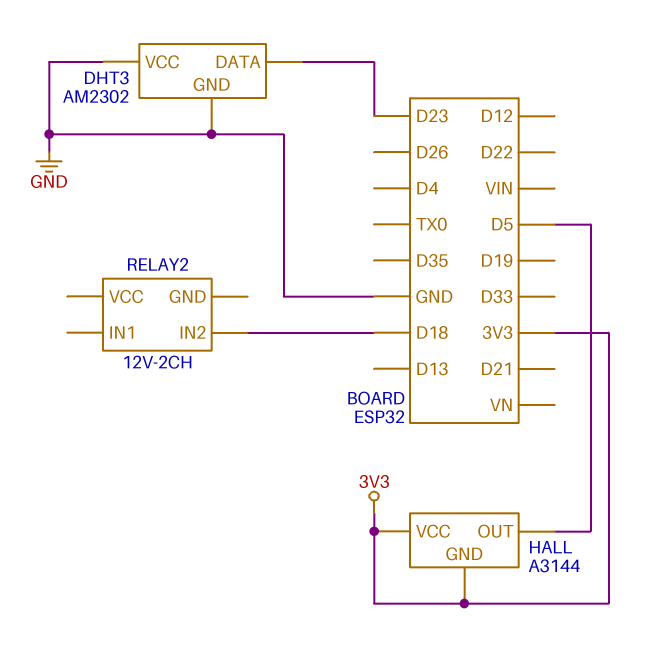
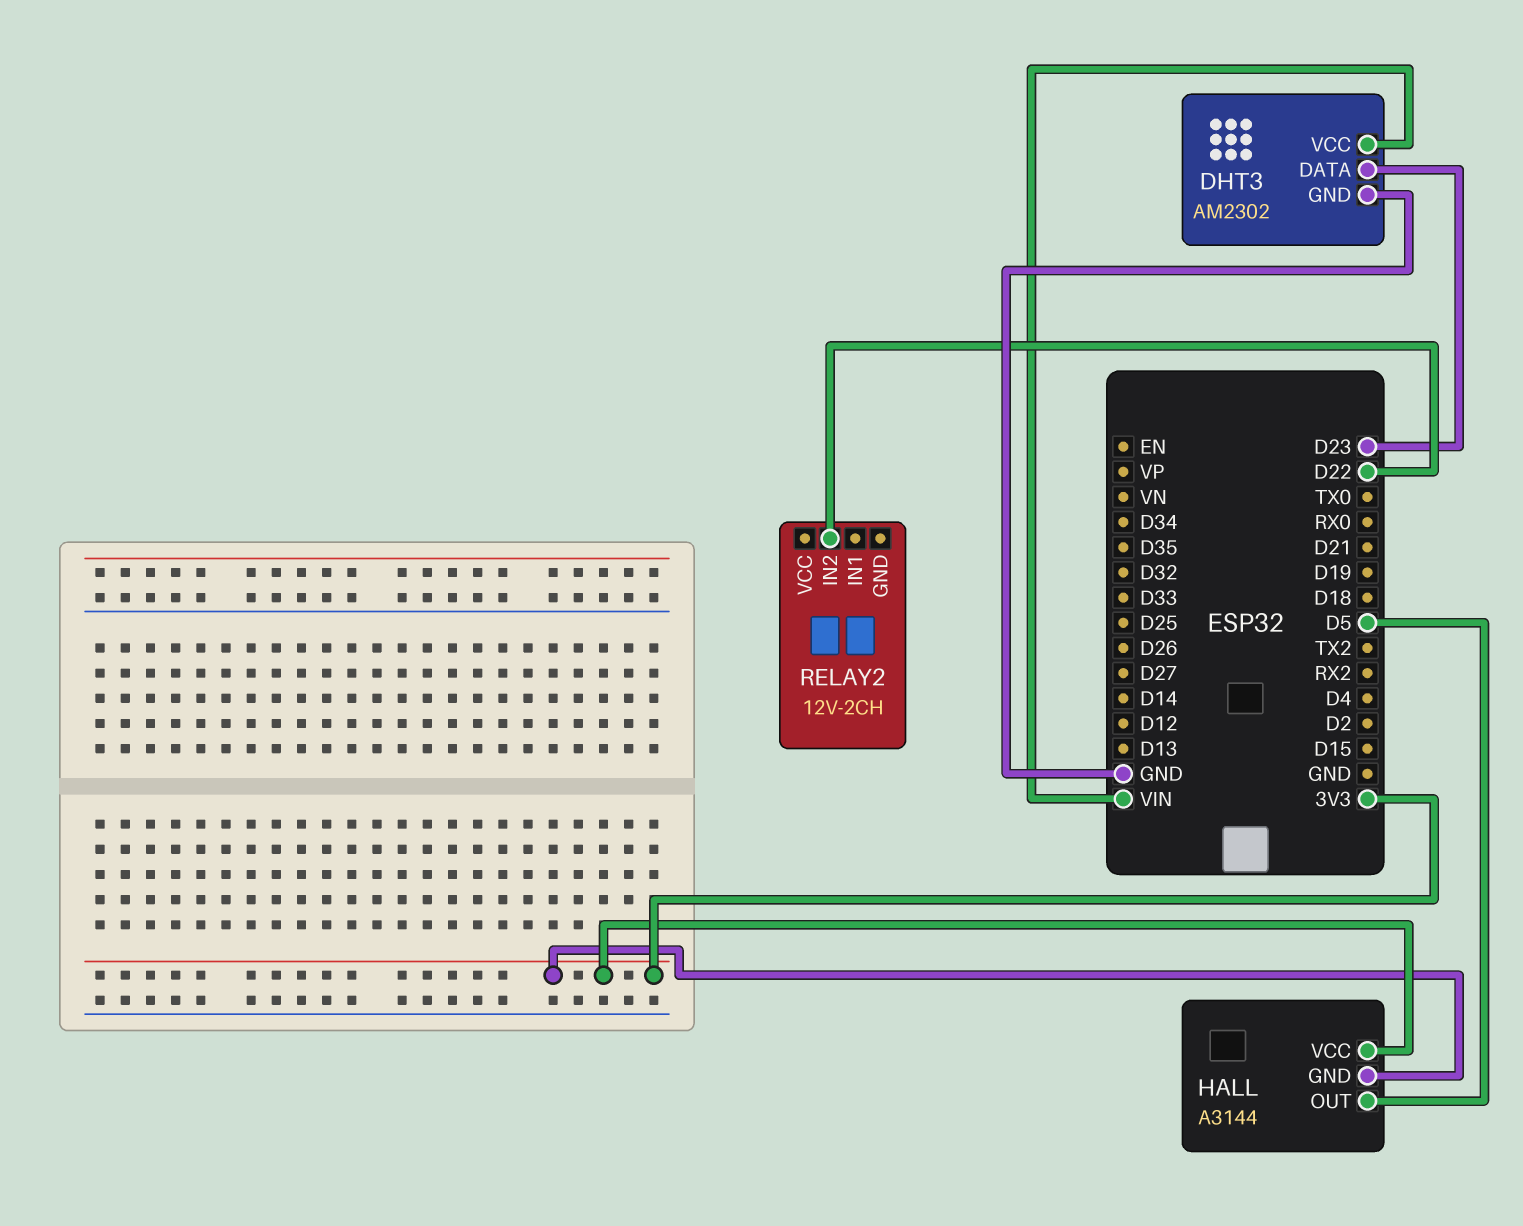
DHT3 pin VCC: GND -> VIN
RELAY2 pin IN2: D18 -> D22

